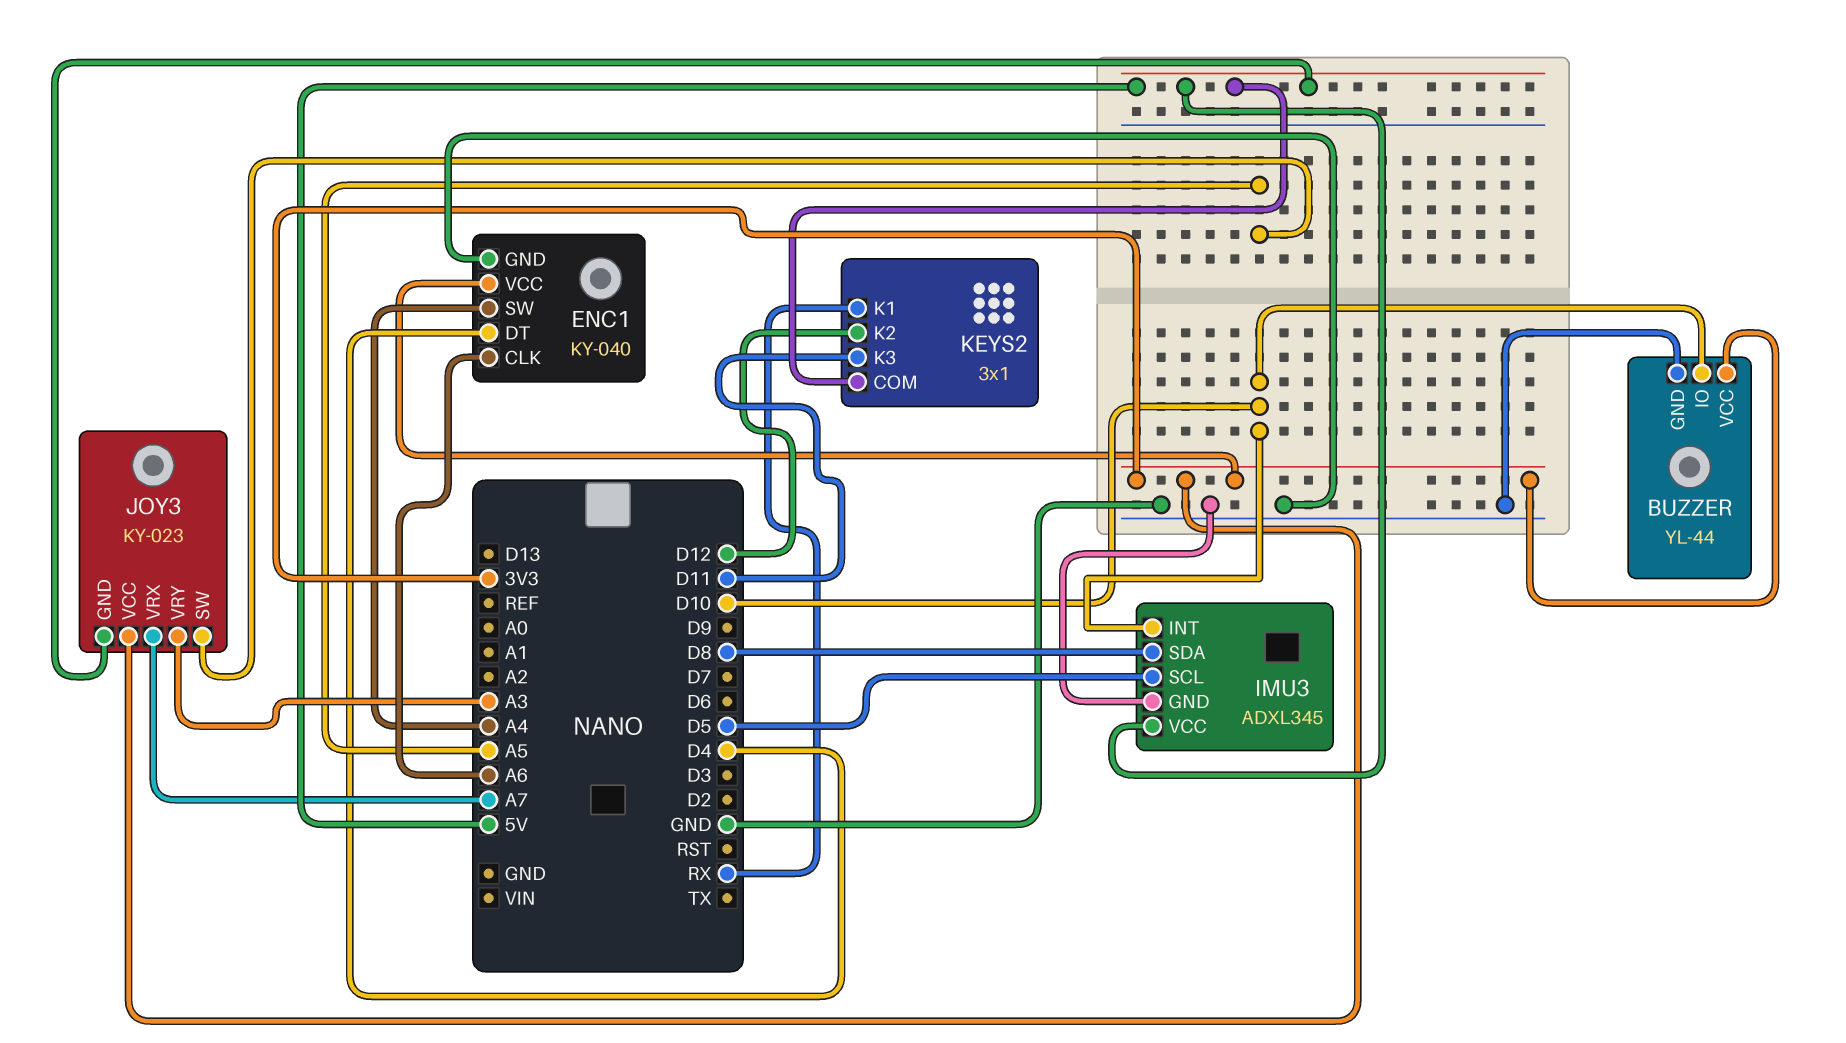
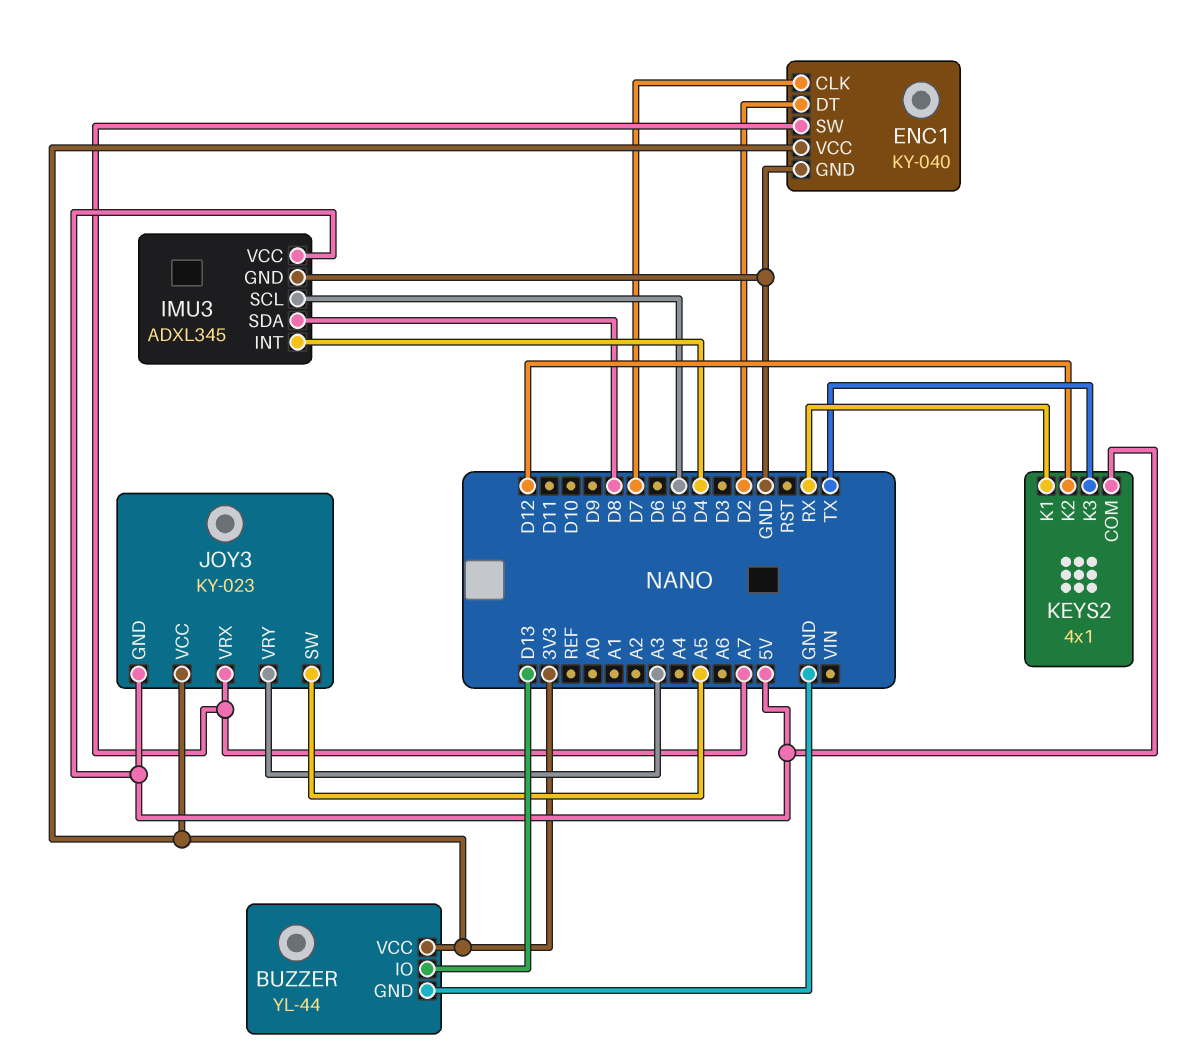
BUZZER pin IO: D10 -> D13
ENC1 pin CLK: A6 -> D7
ENC1 pin DT: D4 -> D2
ENC1 pin SW: A4 -> A7
IMU3 pin INT: D10 -> D4
KEYS2: 3x1 -> 4x1
KEYS2 pin K3: D11 -> TX

